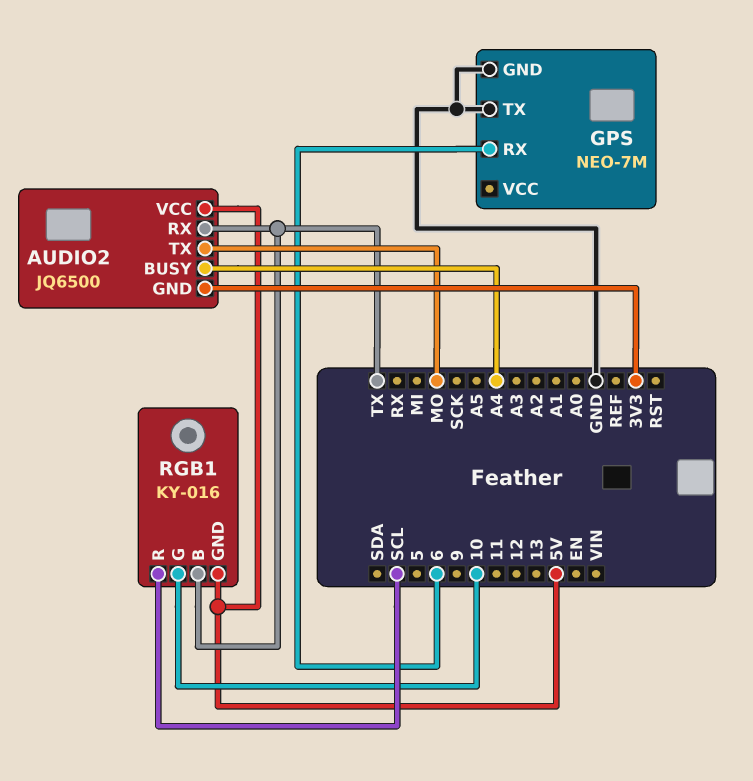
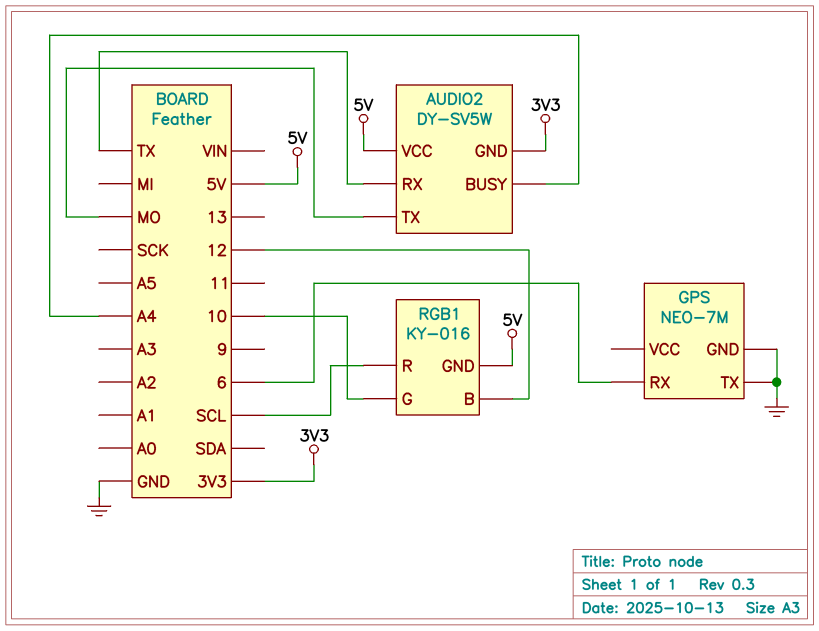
AUDIO2: JQ6500 -> DY-SV5W
RGB1 pin B: TX -> 12

